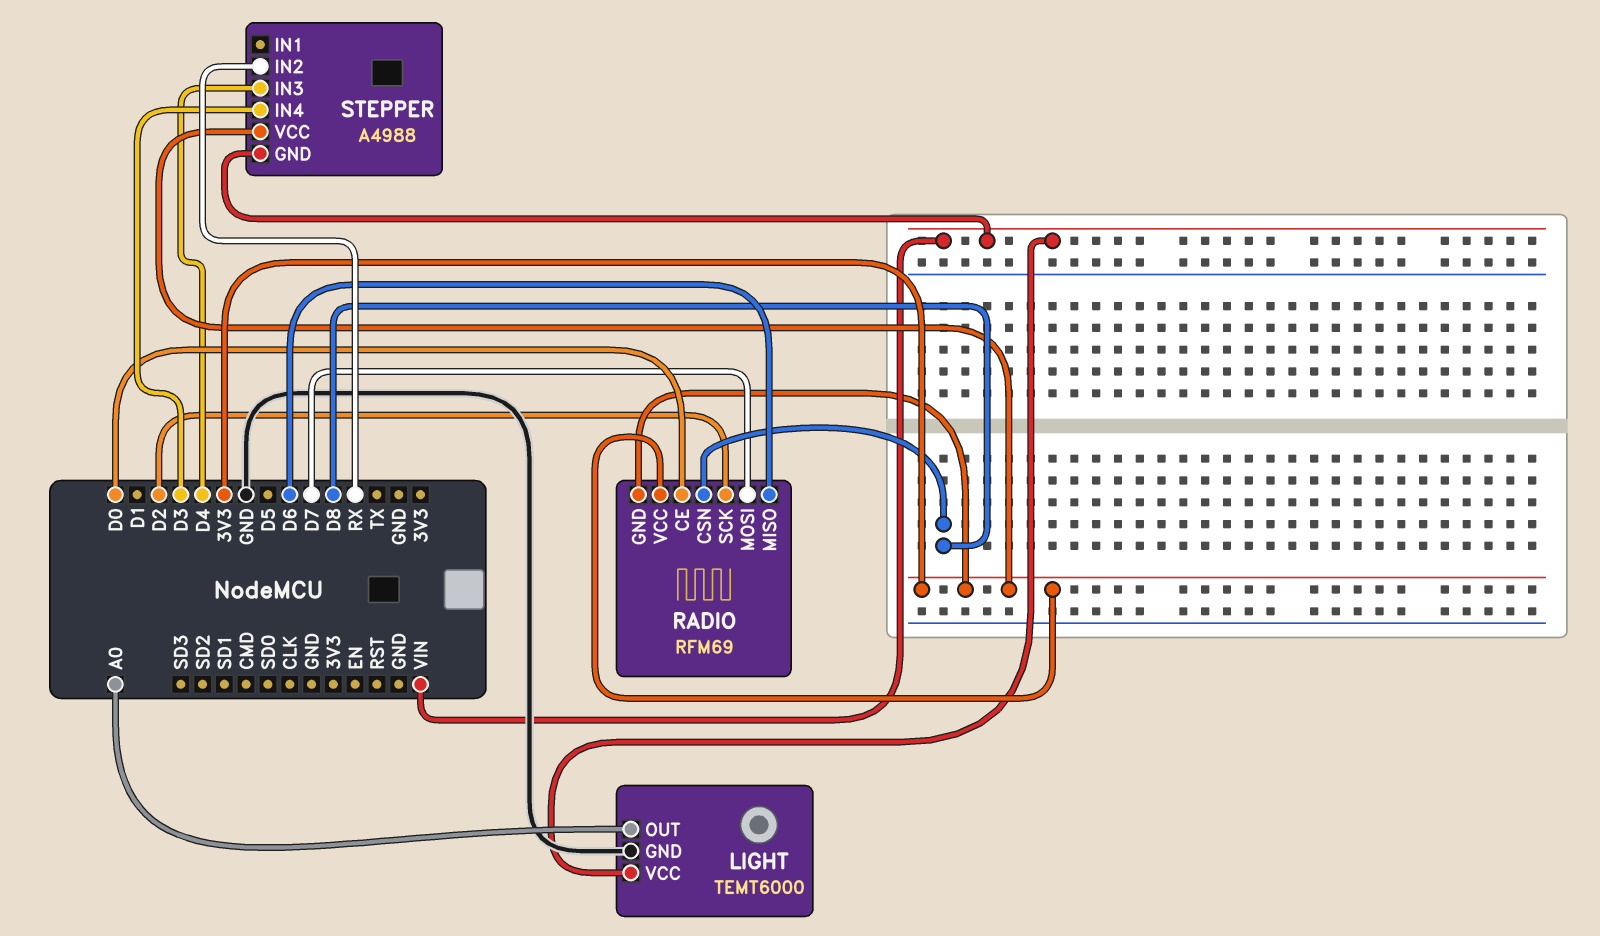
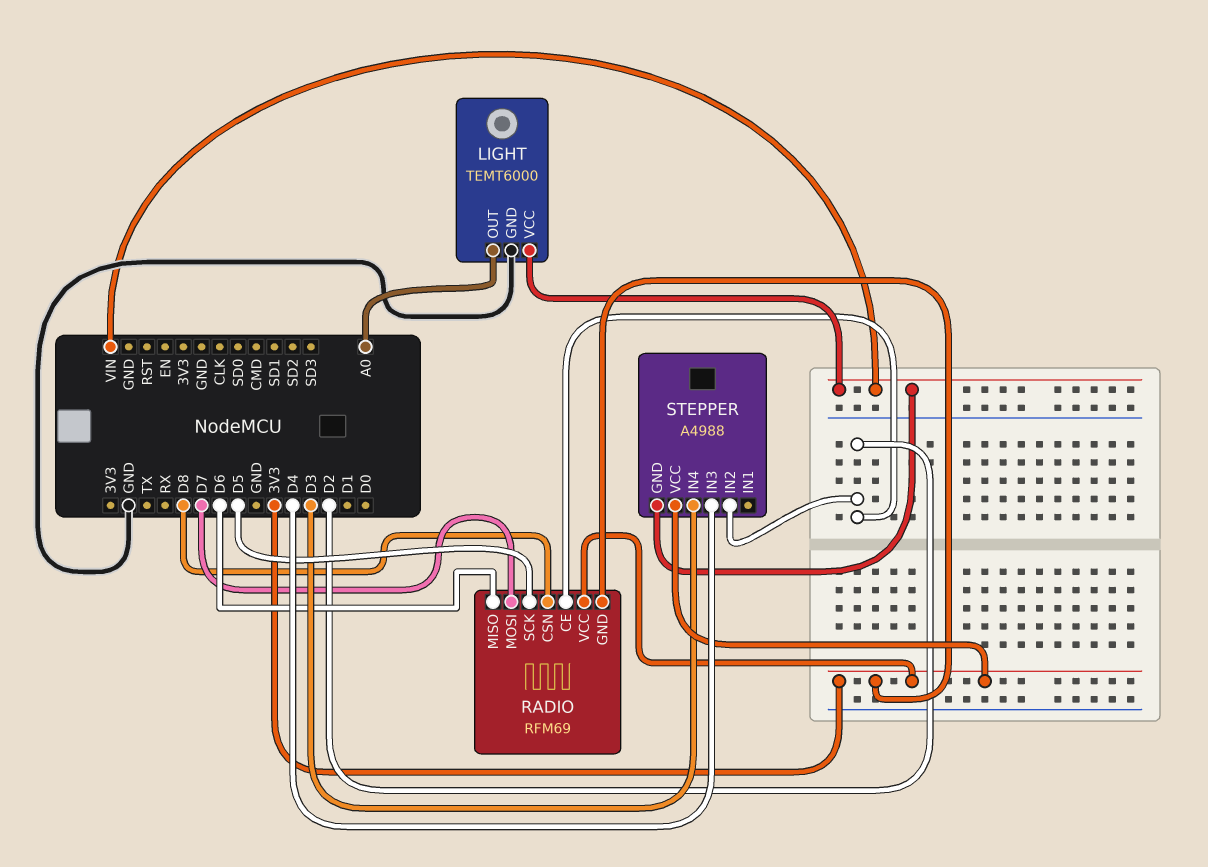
RADIO pin CE: D0 -> D2
RADIO pin SCK: D2 -> D5
STEPPER pin IN2: RX -> D2

